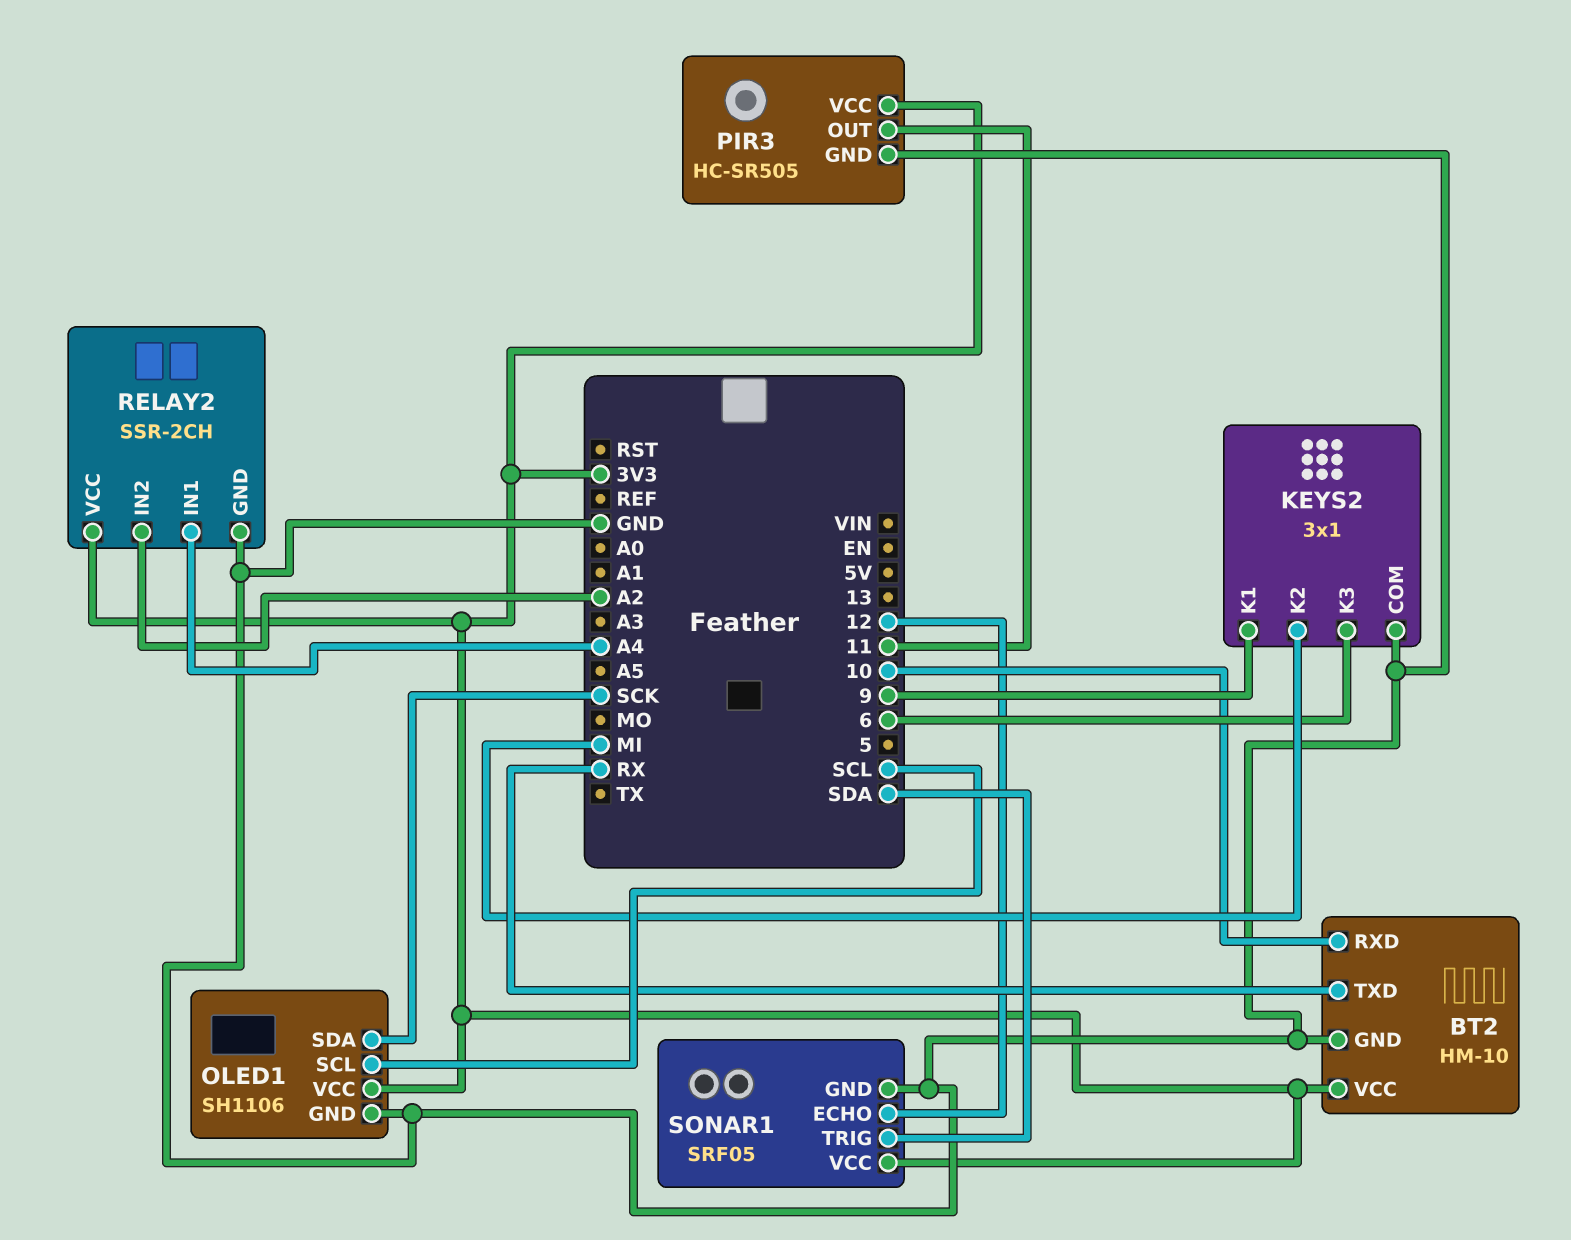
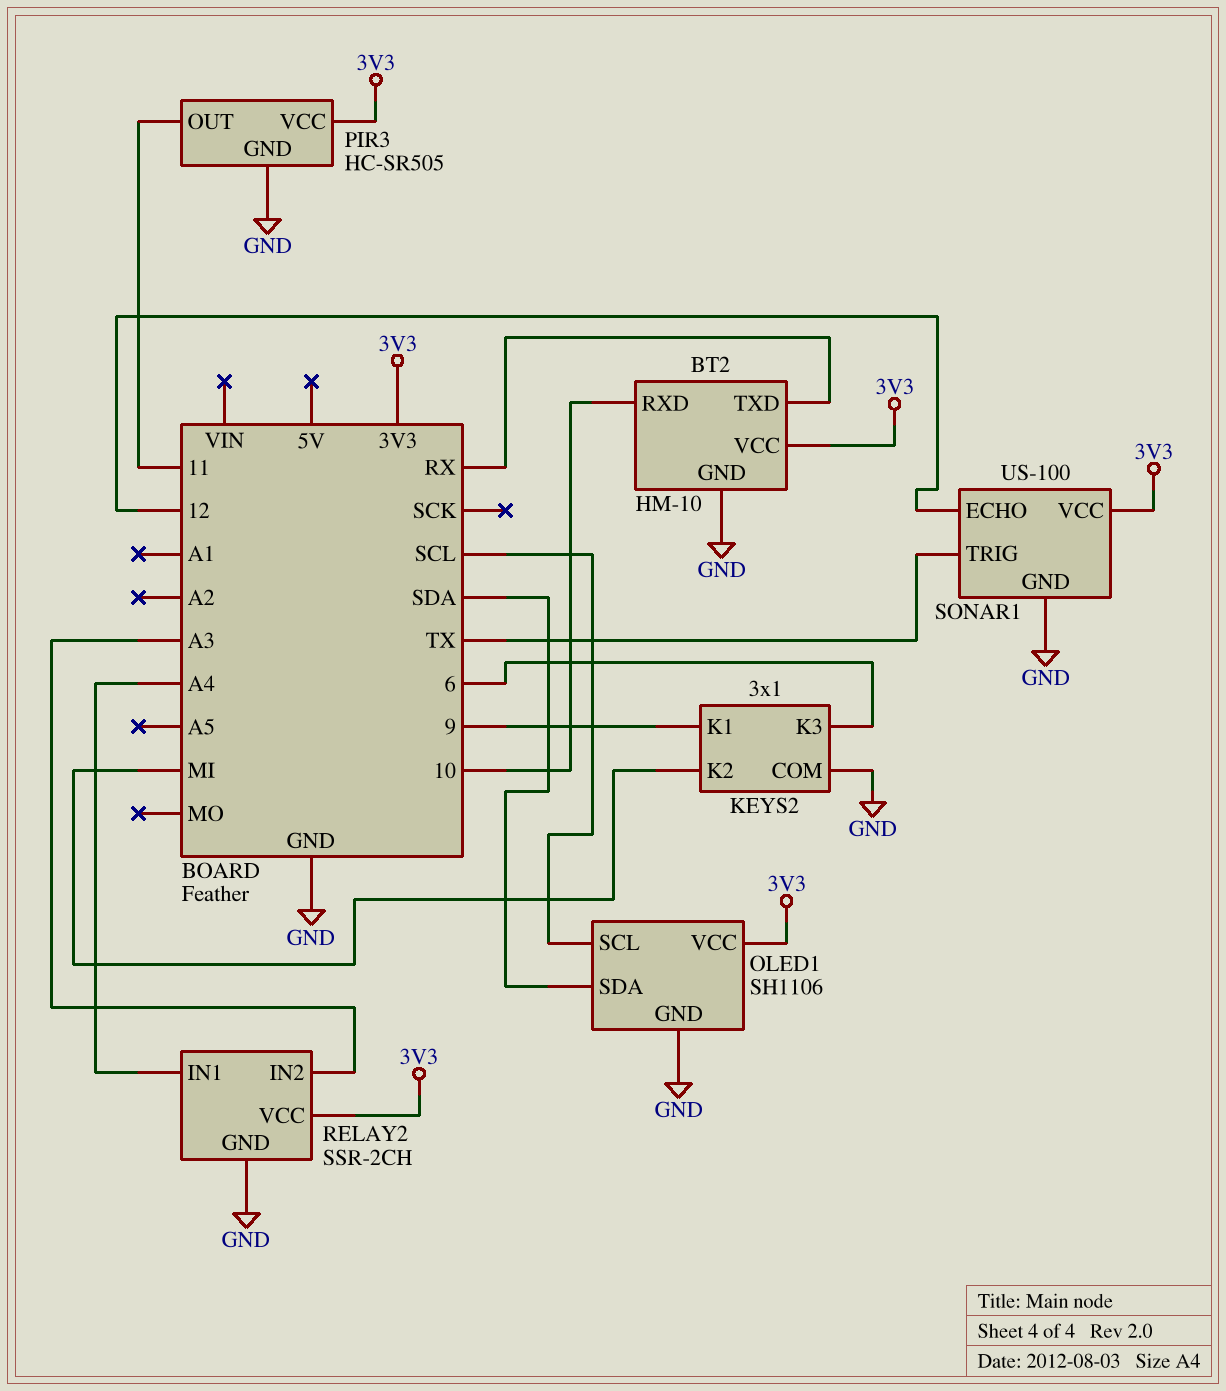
OLED1 pin SDA: SCK -> SDA
RELAY2 pin IN2: A2 -> A3
SONAR1: SRF05 -> US-100
SONAR1 pin TRIG: SDA -> TX

